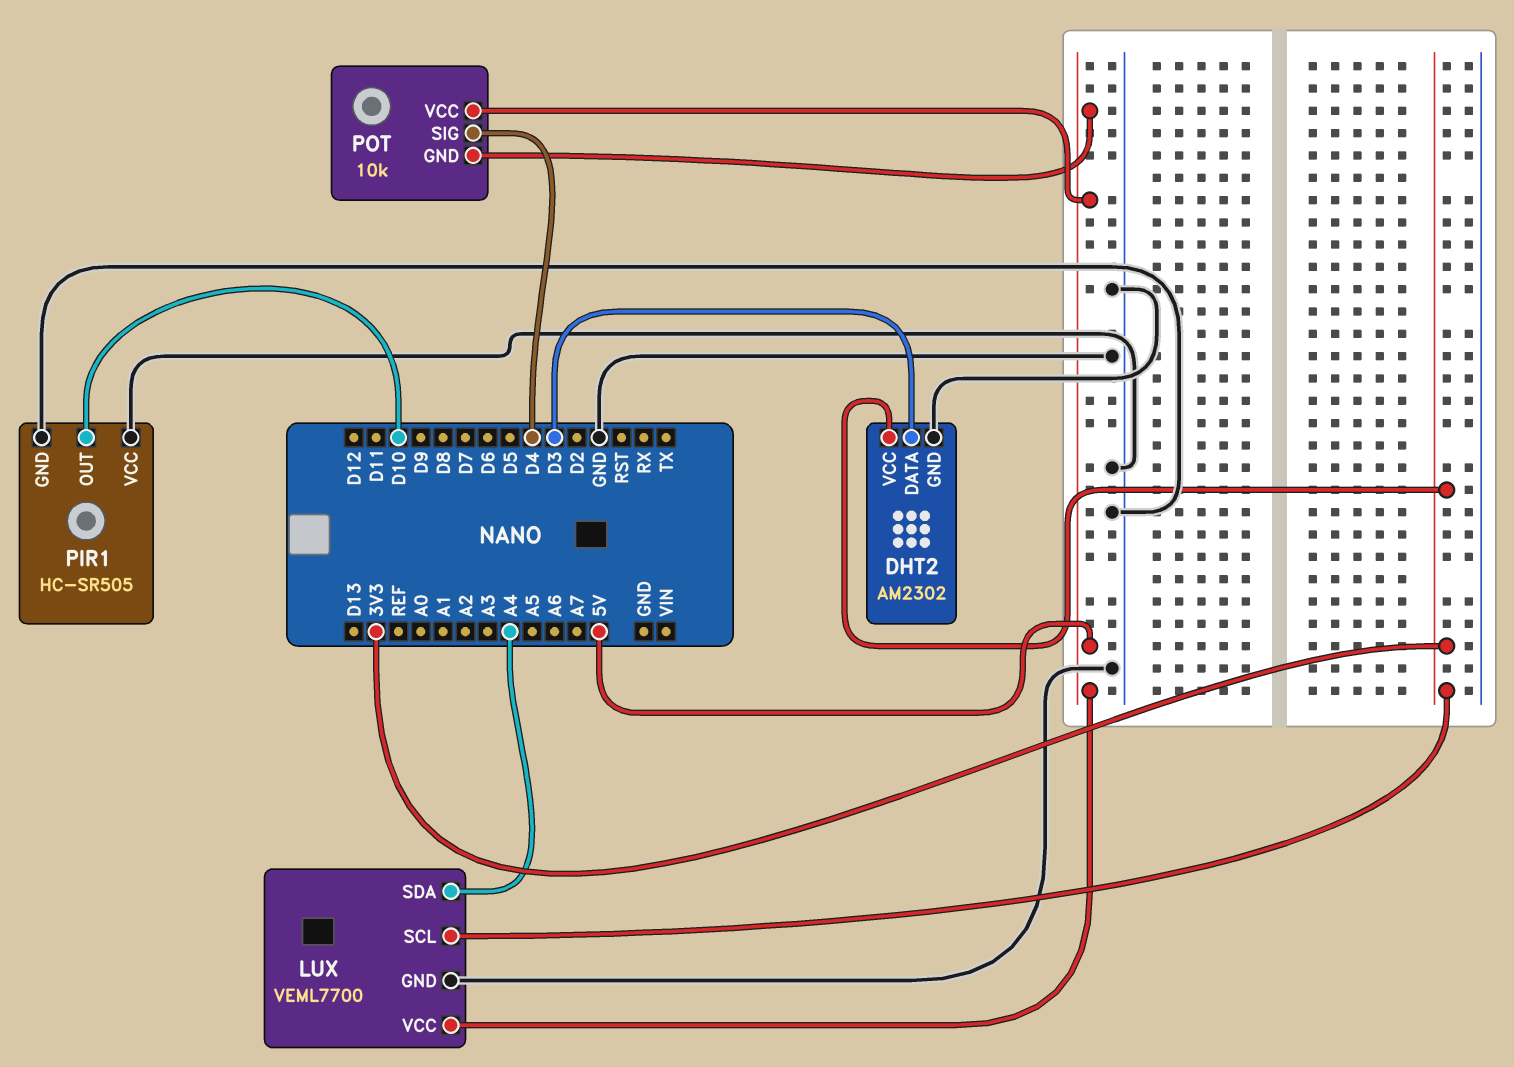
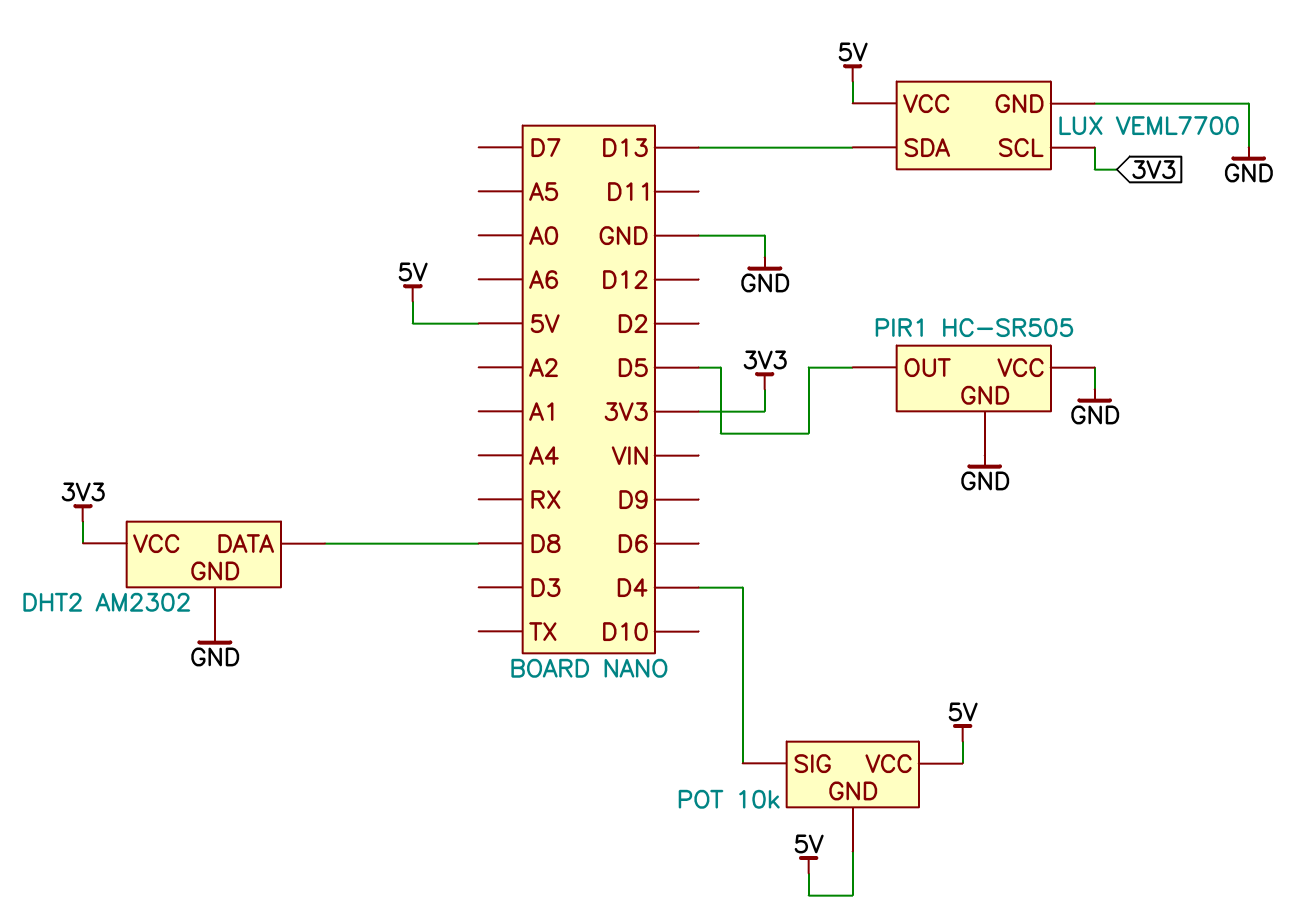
DHT2 pin DATA: D3 -> D8
LUX pin SDA: A4 -> D13
PIR1 pin OUT: D10 -> D5

